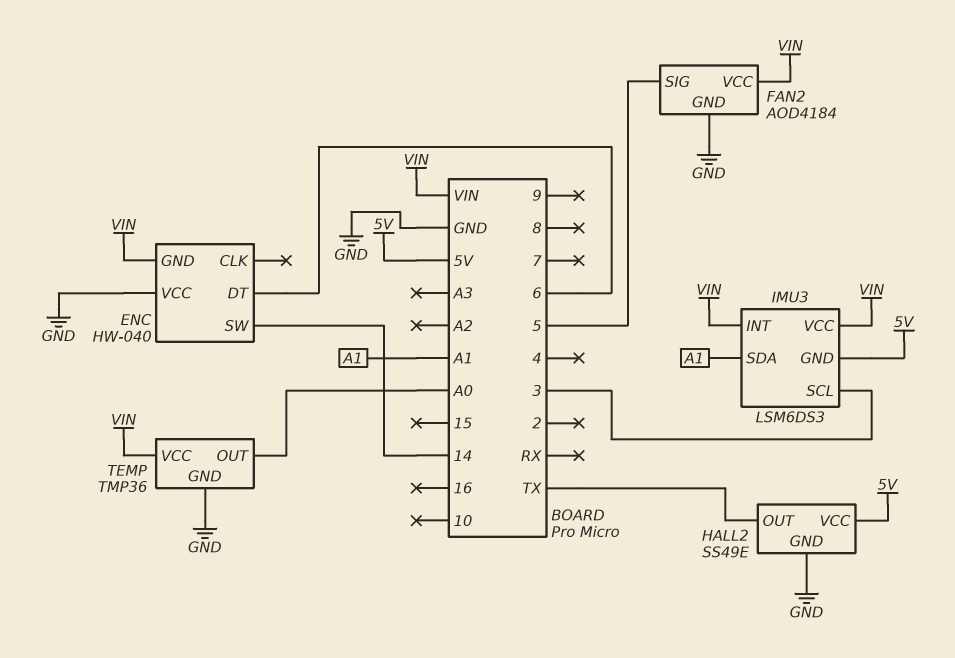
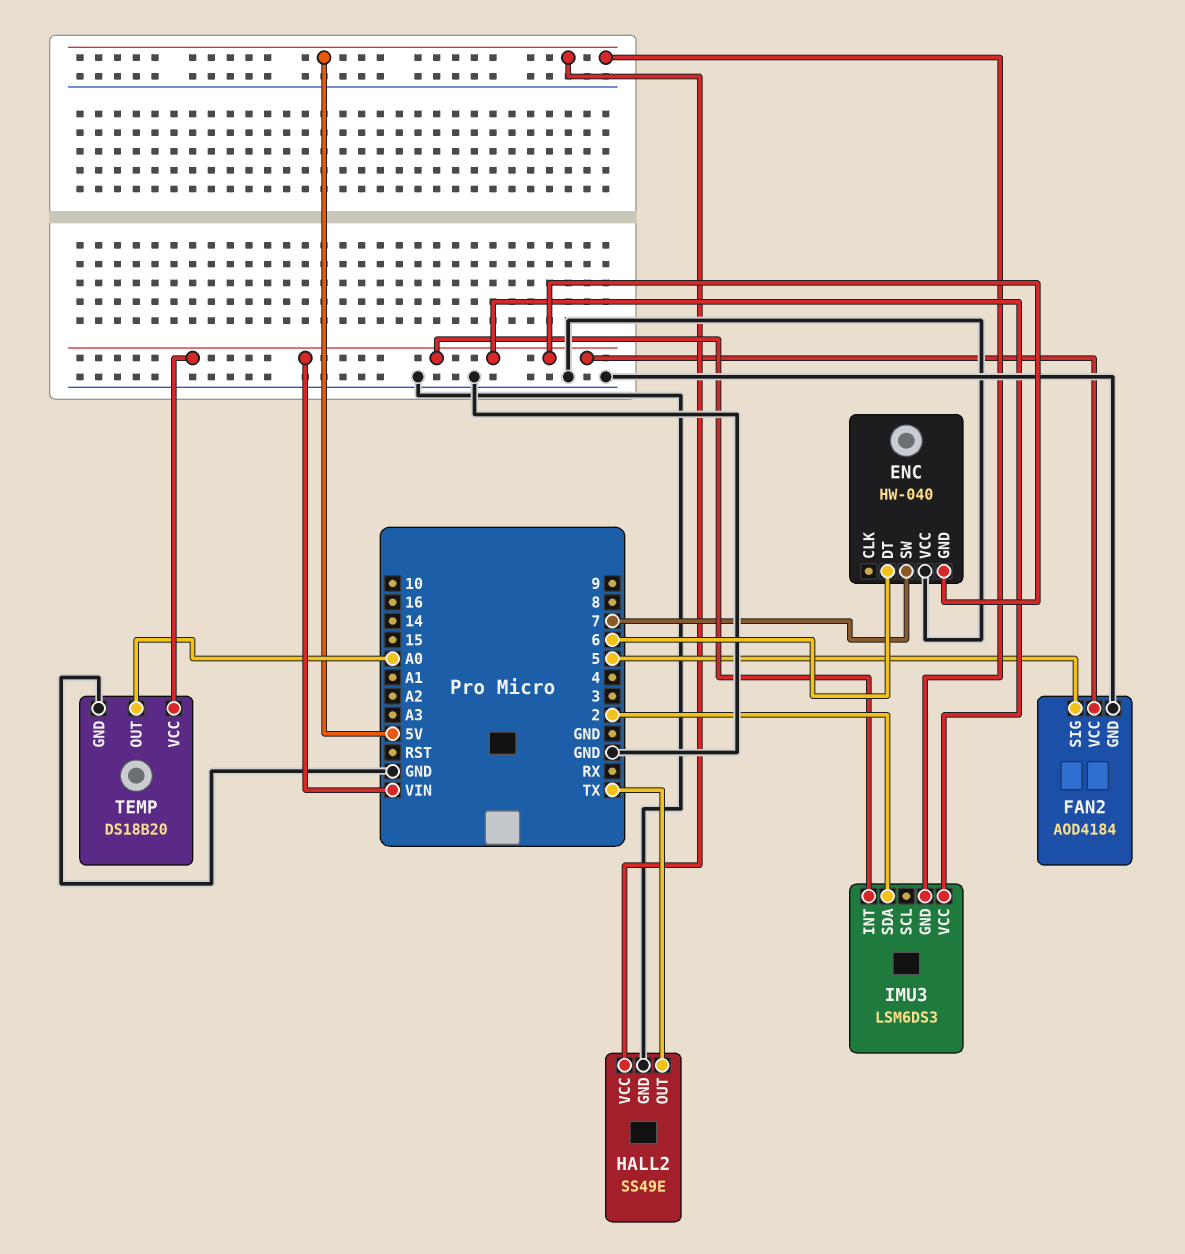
ENC pin SW: 14 -> 7
IMU3 pin SCL: 3 -> none
IMU3 pin SDA: A1 -> 2
TEMP: TMP36 -> DS18B20

